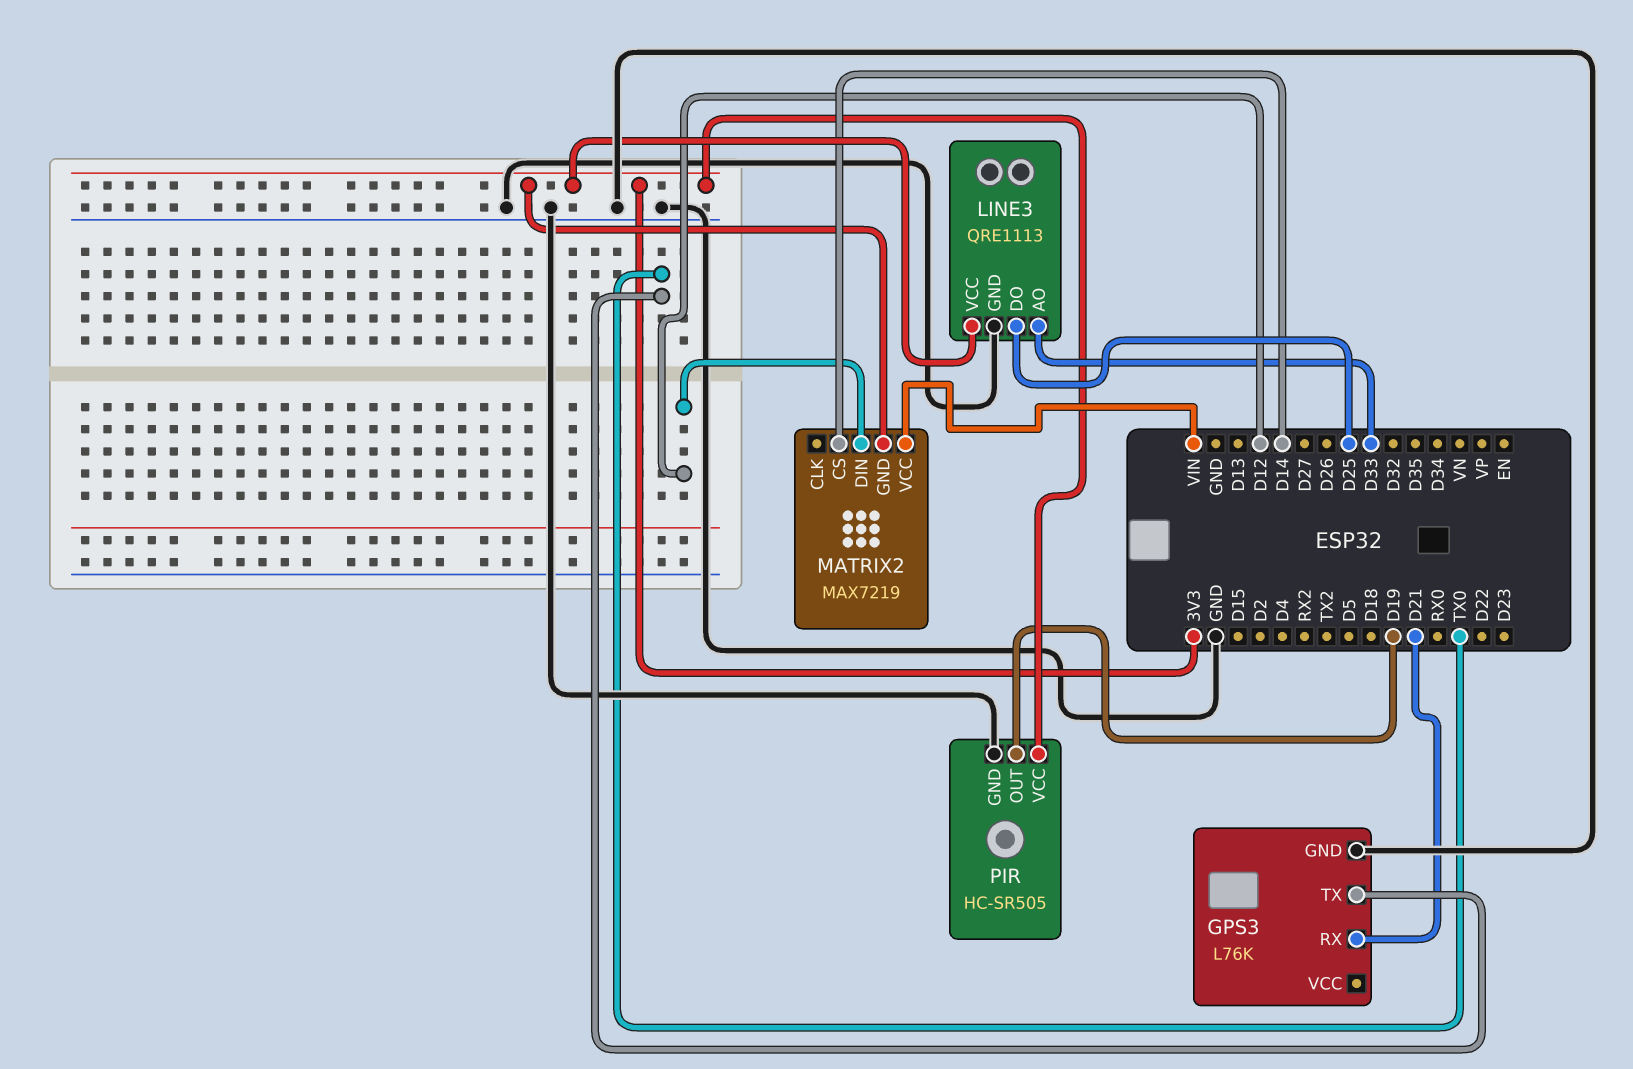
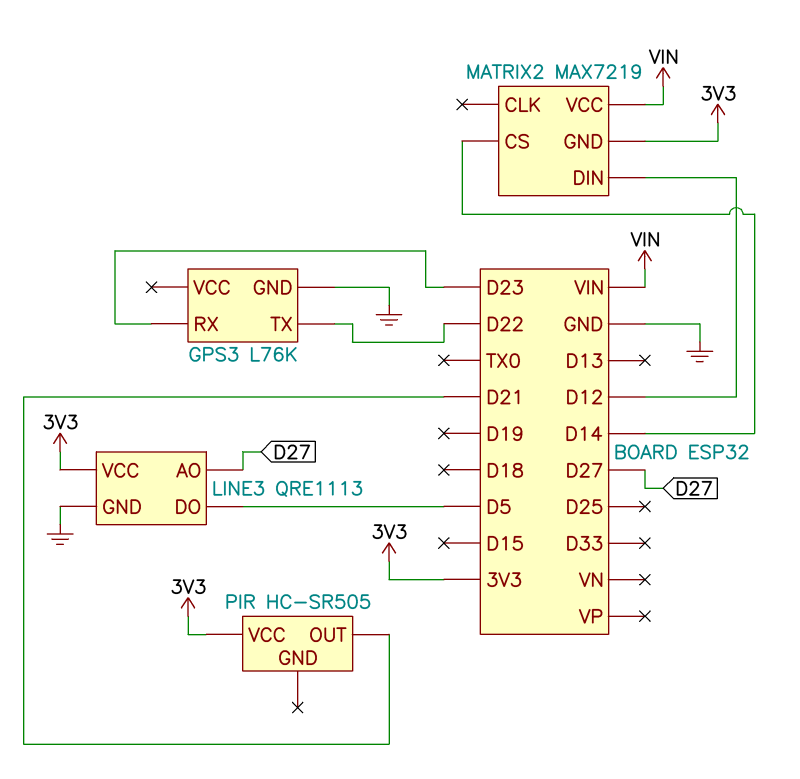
GPS3 pin RX: D21 -> D23
GPS3 pin TX: TX0 -> D22
LINE3 pin AO: D33 -> D27
LINE3 pin DO: D25 -> D5
PIR pin GND: GND -> none
PIR pin OUT: D19 -> D21

